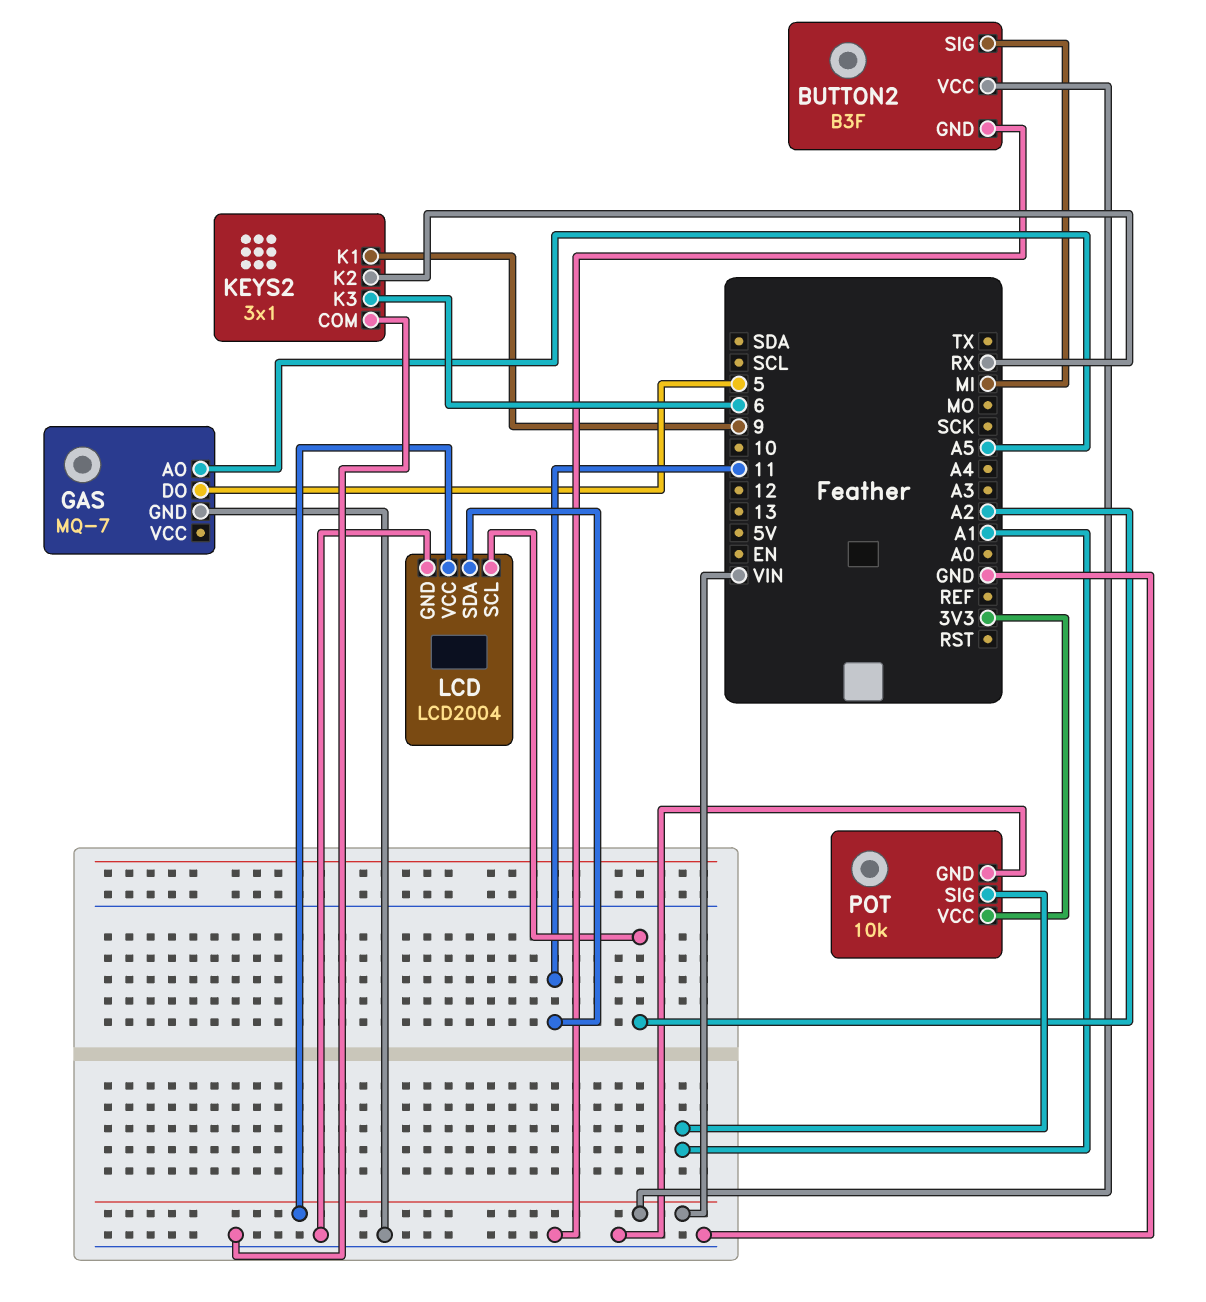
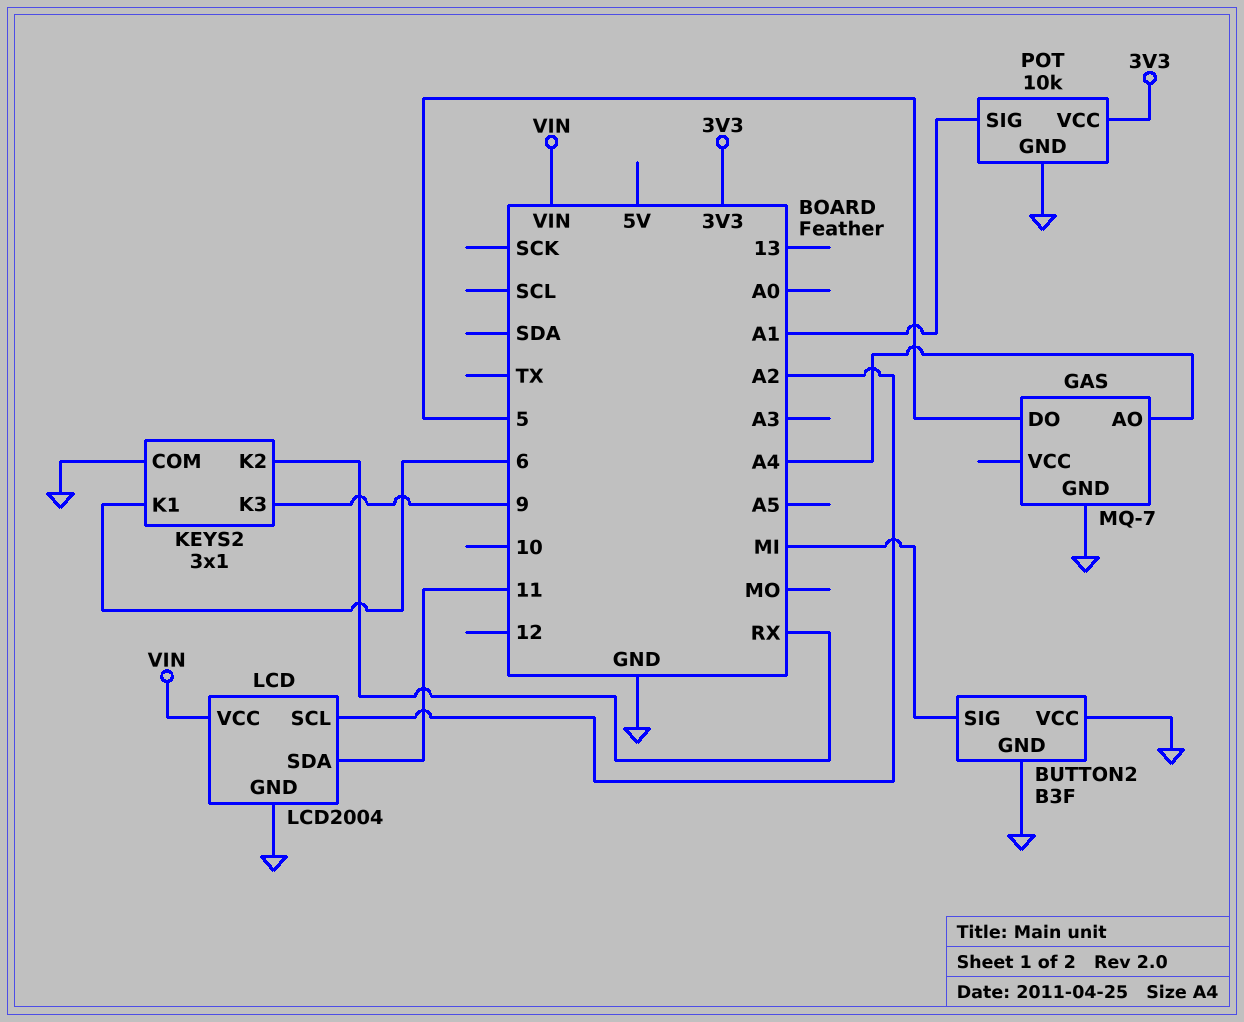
BUTTON2 pin VCC: VIN -> GND
GAS pin AO: A5 -> A4
KEYS2 pin K1: 9 -> 6
KEYS2 pin K3: 6 -> 9

